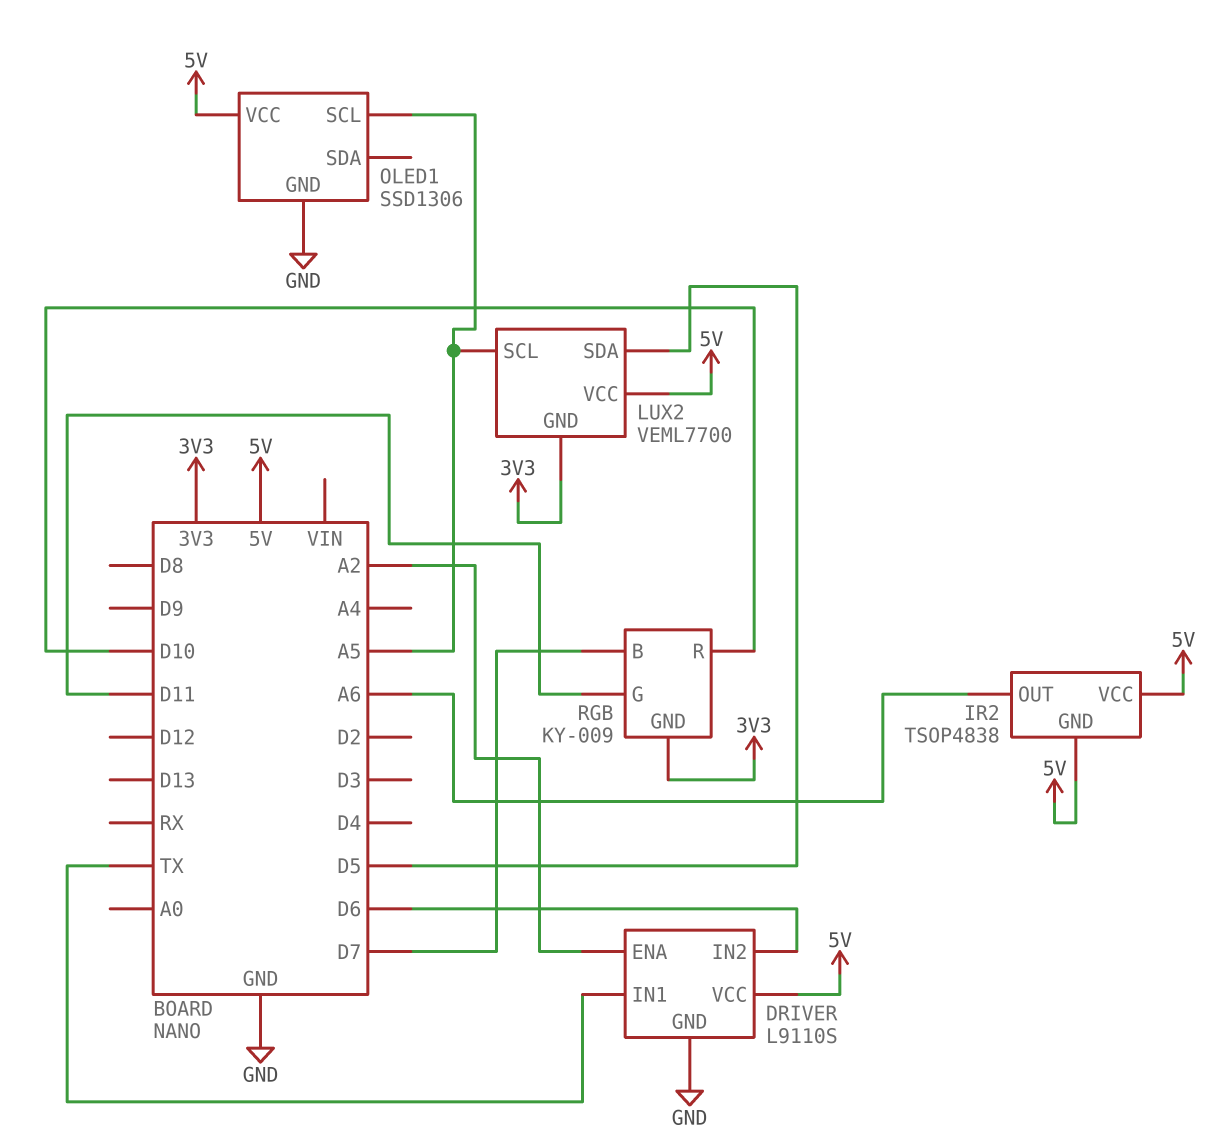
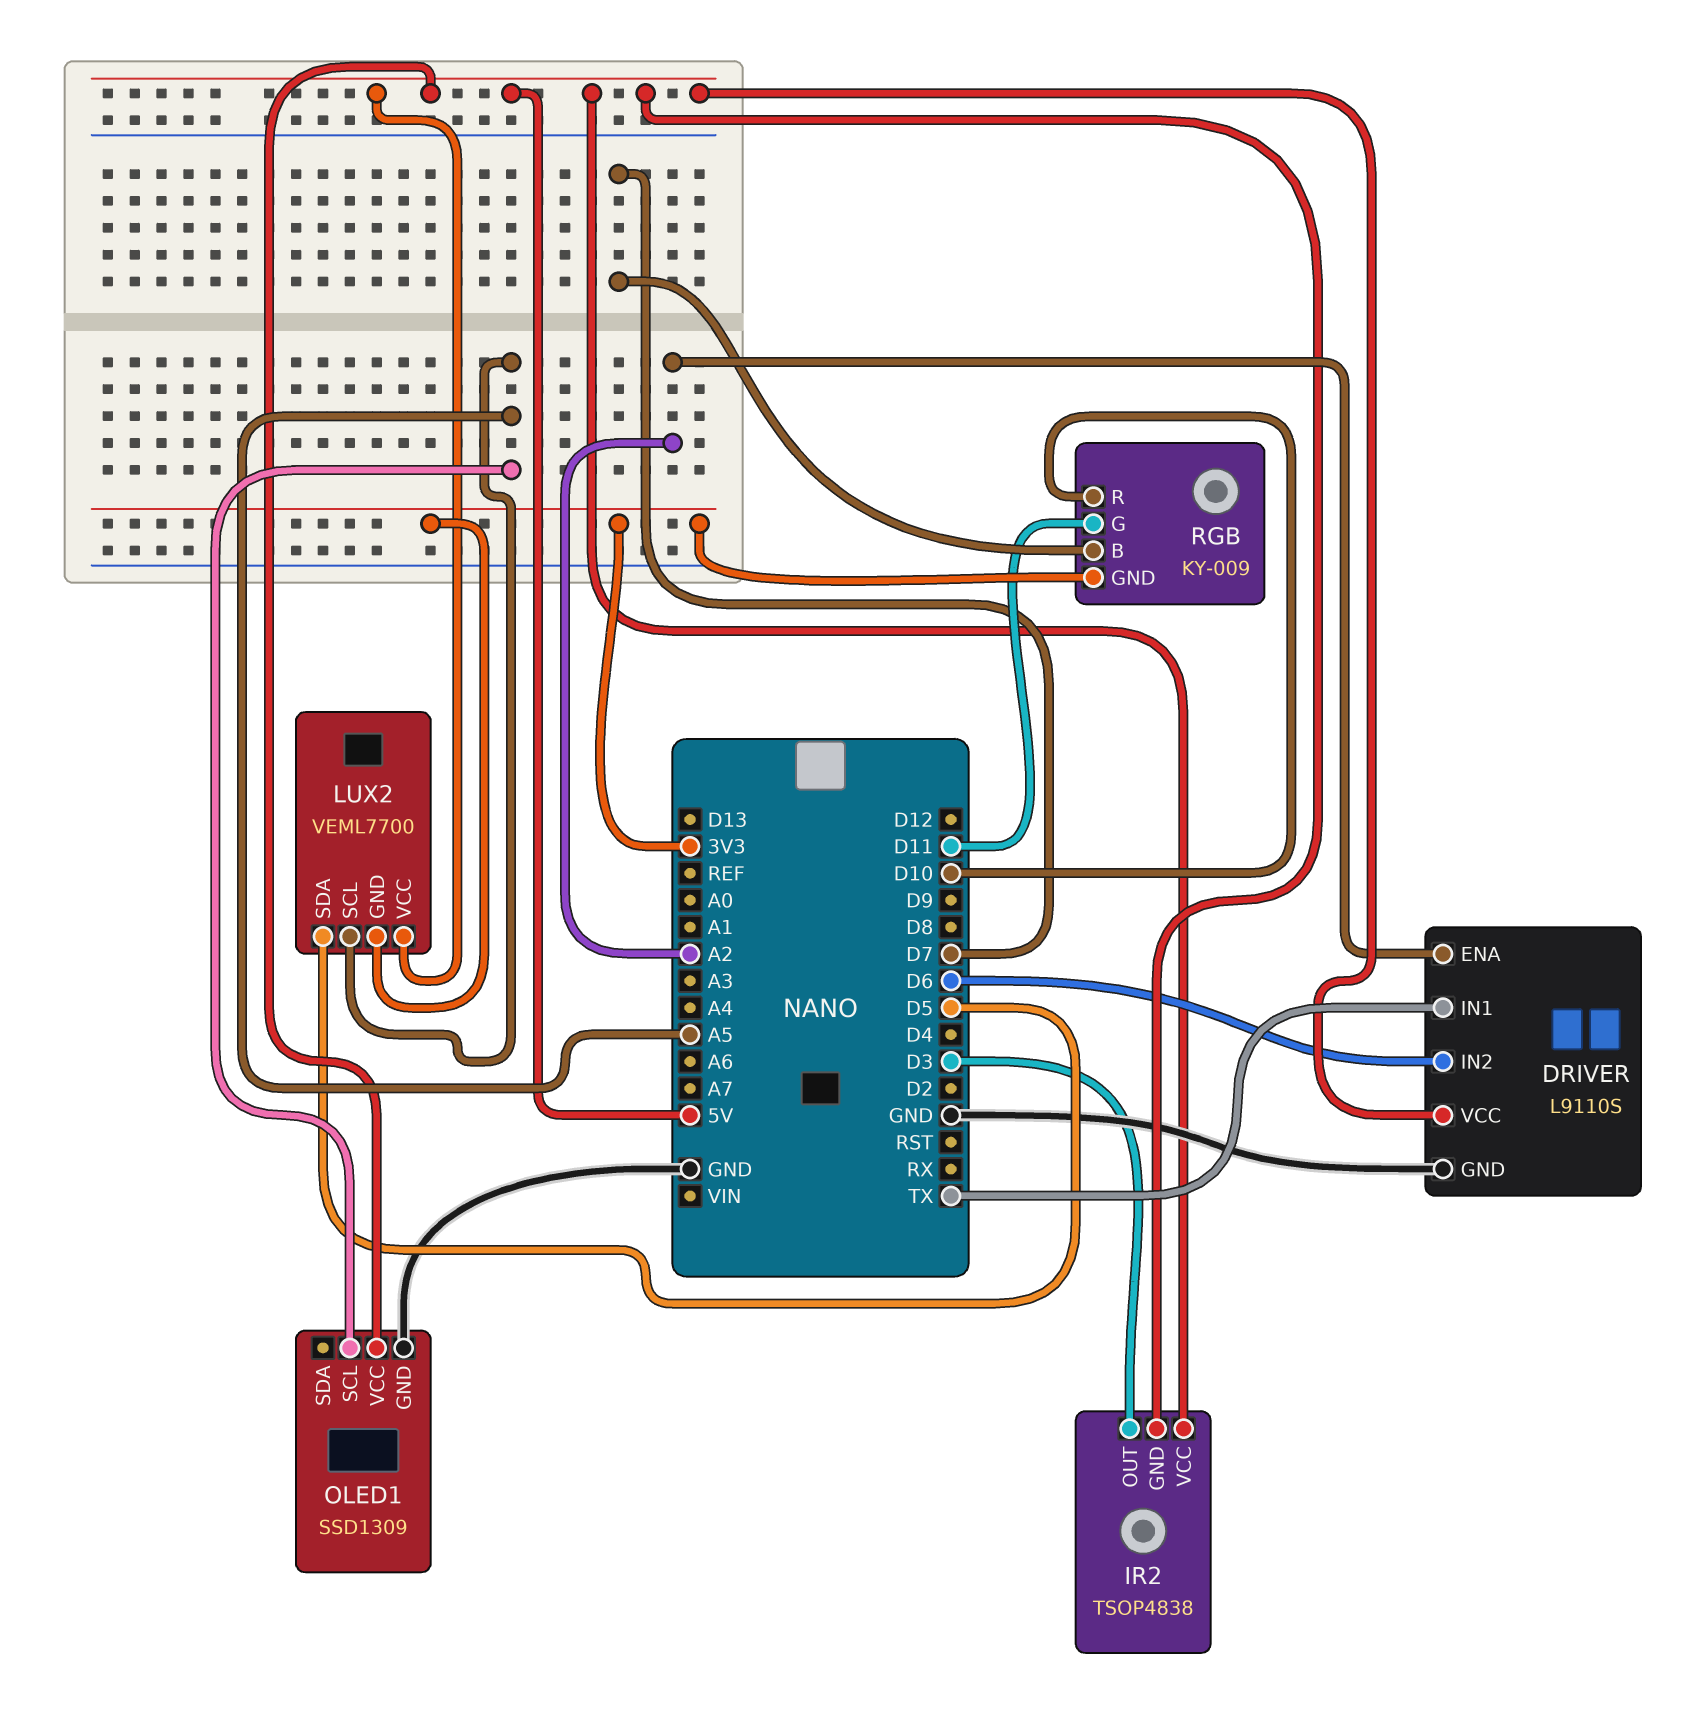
IR2 pin OUT: A6 -> D3
OLED1: SSD1306 -> SSD1309

